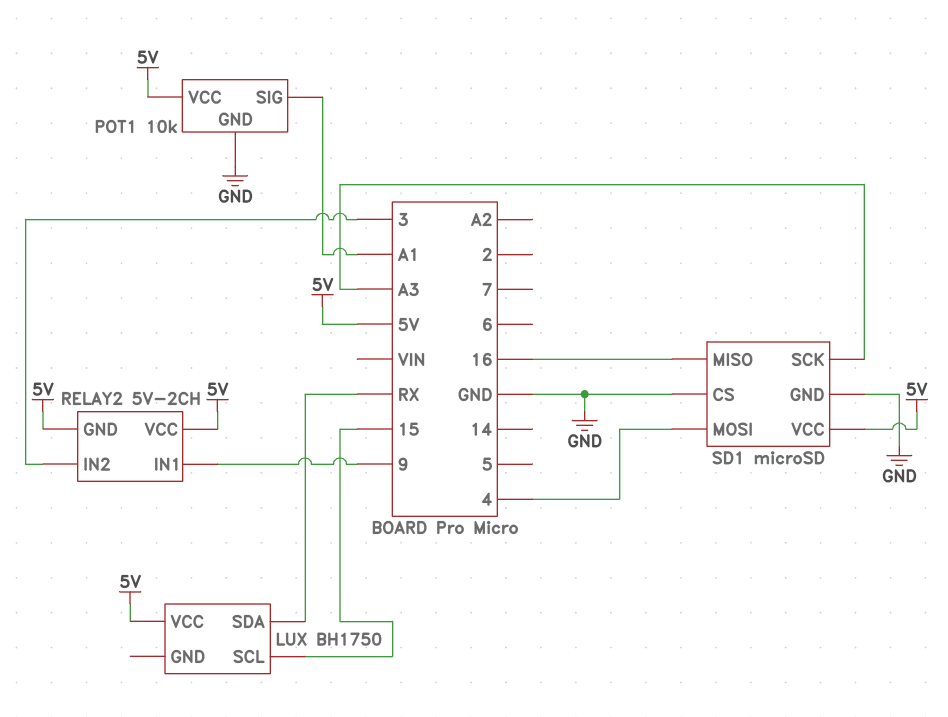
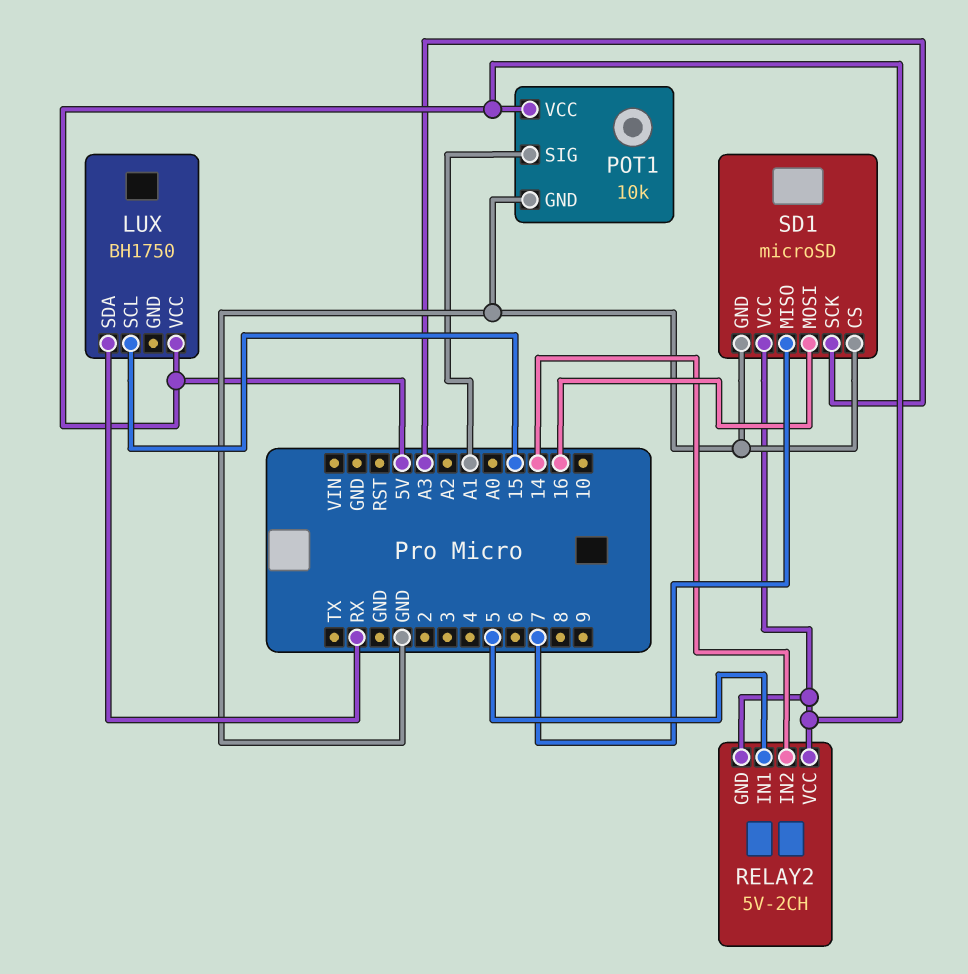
RELAY2 pin IN1: 9 -> 5
RELAY2 pin IN2: 3 -> 14
SD1 pin MISO: 16 -> 7
SD1 pin MOSI: 4 -> 16

